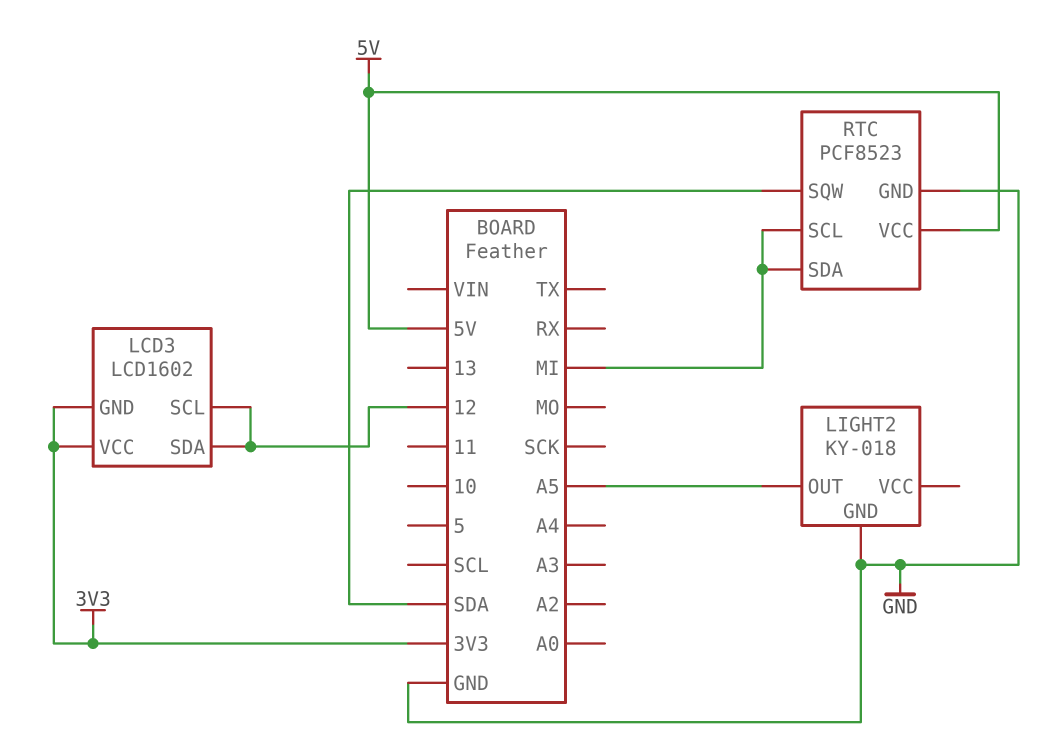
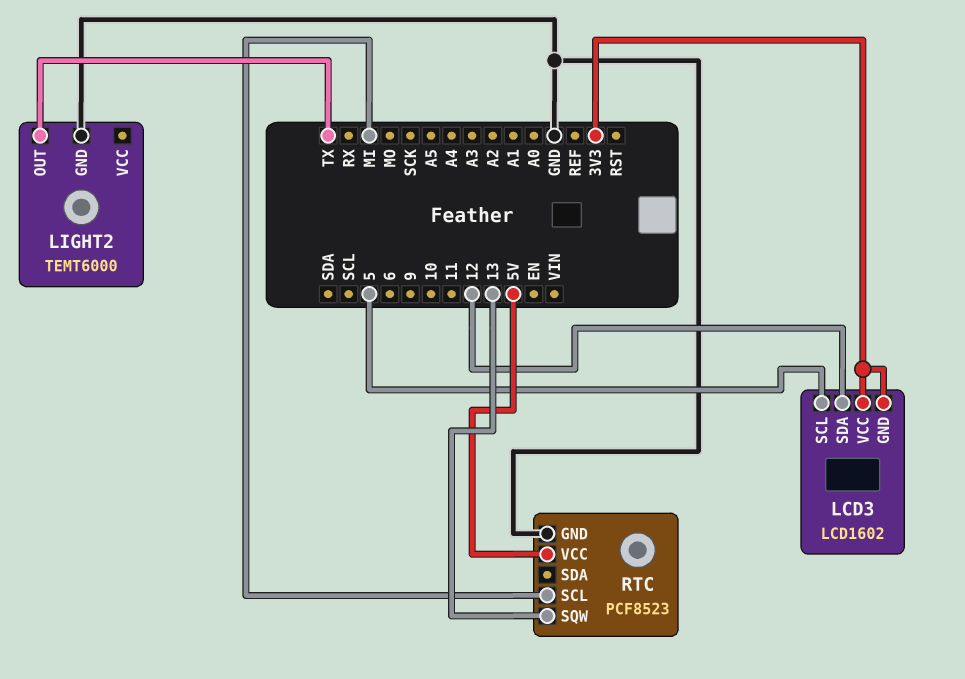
LCD3 pin SCL: 12 -> 5
LIGHT2: KY-018 -> TEMT6000
LIGHT2 pin OUT: A5 -> TX
RTC pin SDA: MI -> none
RTC pin SQW: SDA -> 13

